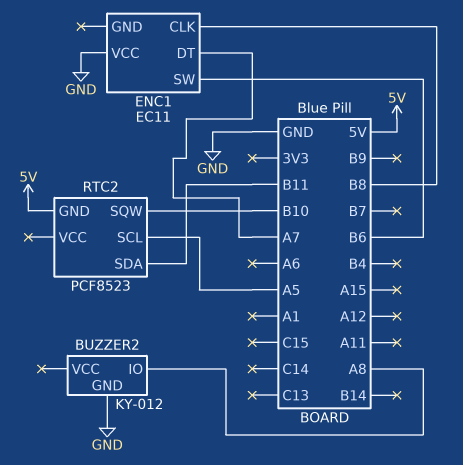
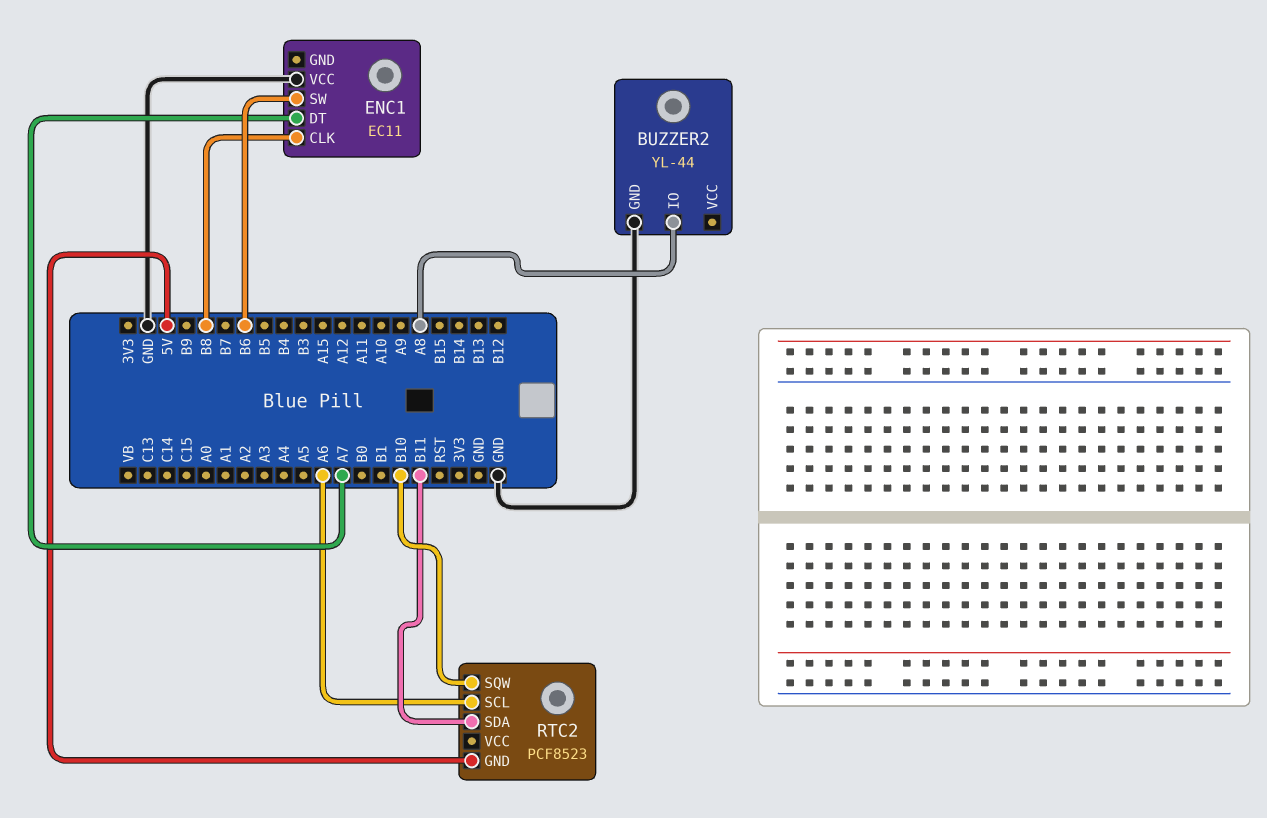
BUZZER2: KY-012 -> YL-44
RTC2 pin SCL: A5 -> A6

